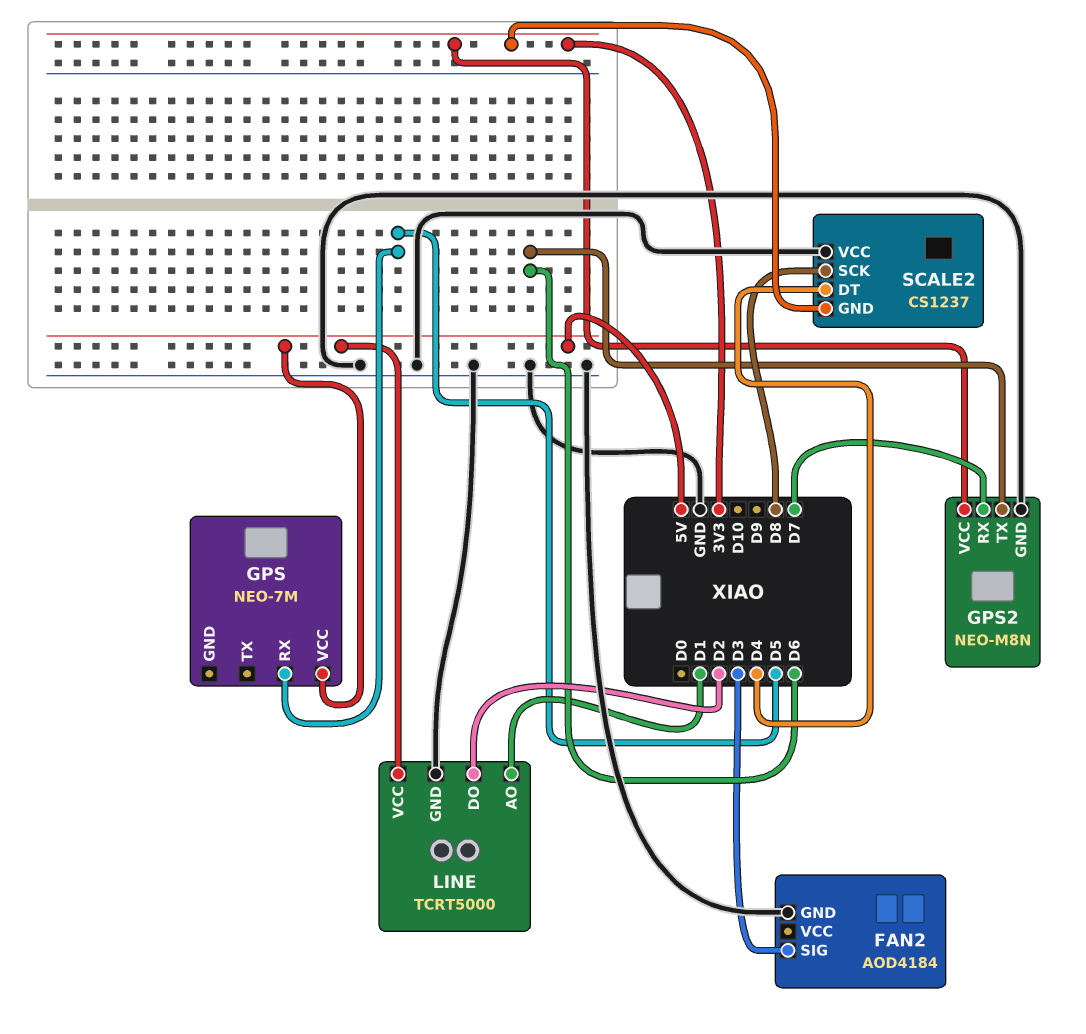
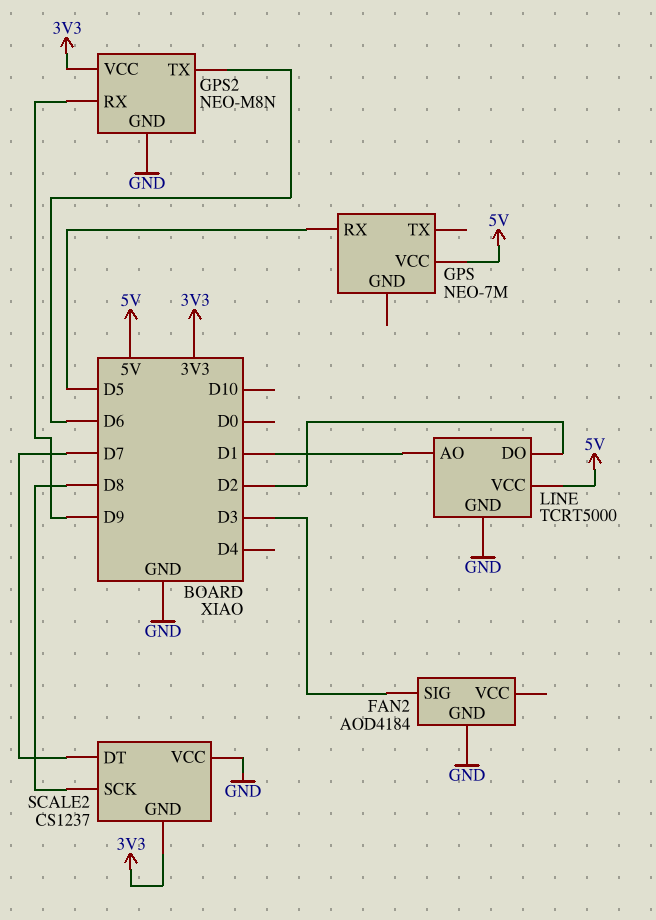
GPS2 pin RX: D7 -> D9
SCALE2 pin DT: D4 -> D7

